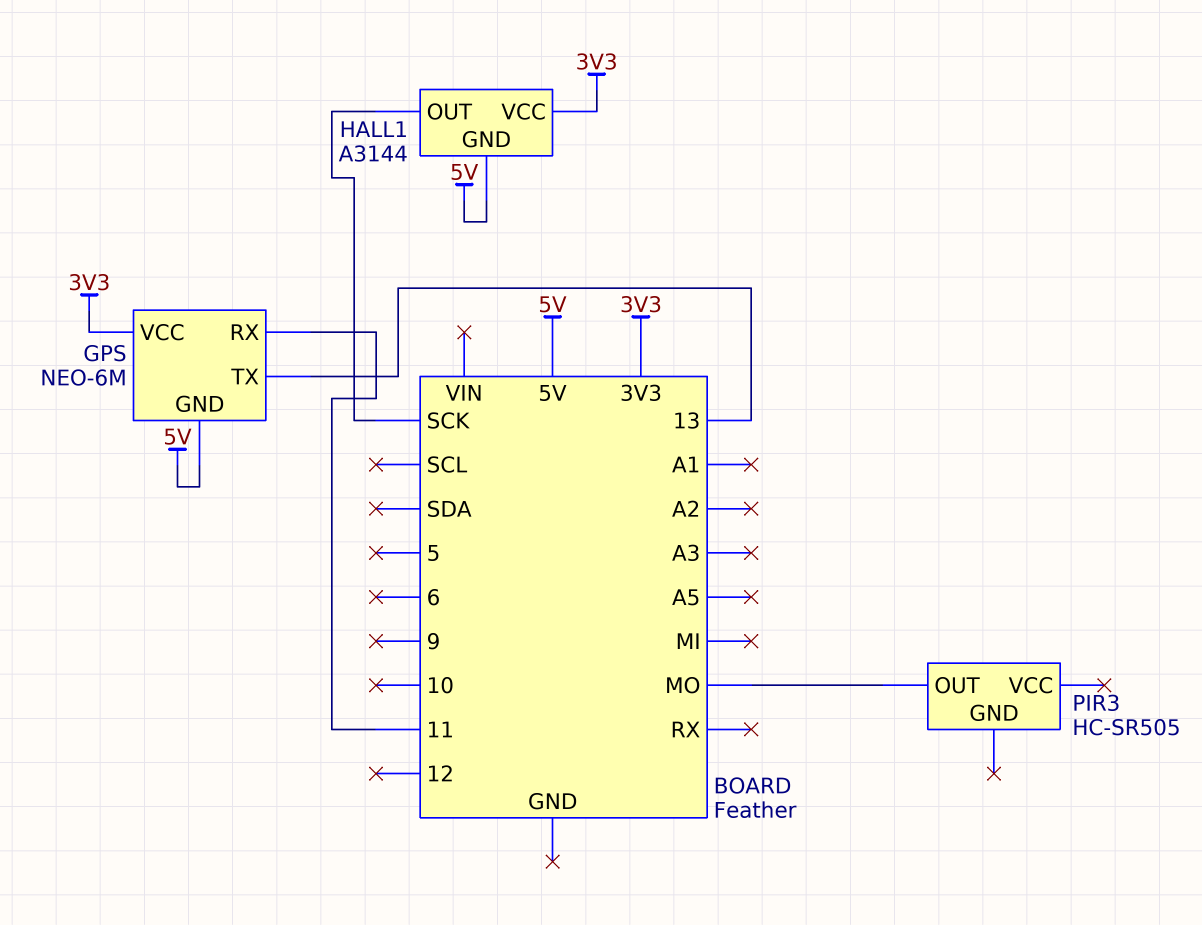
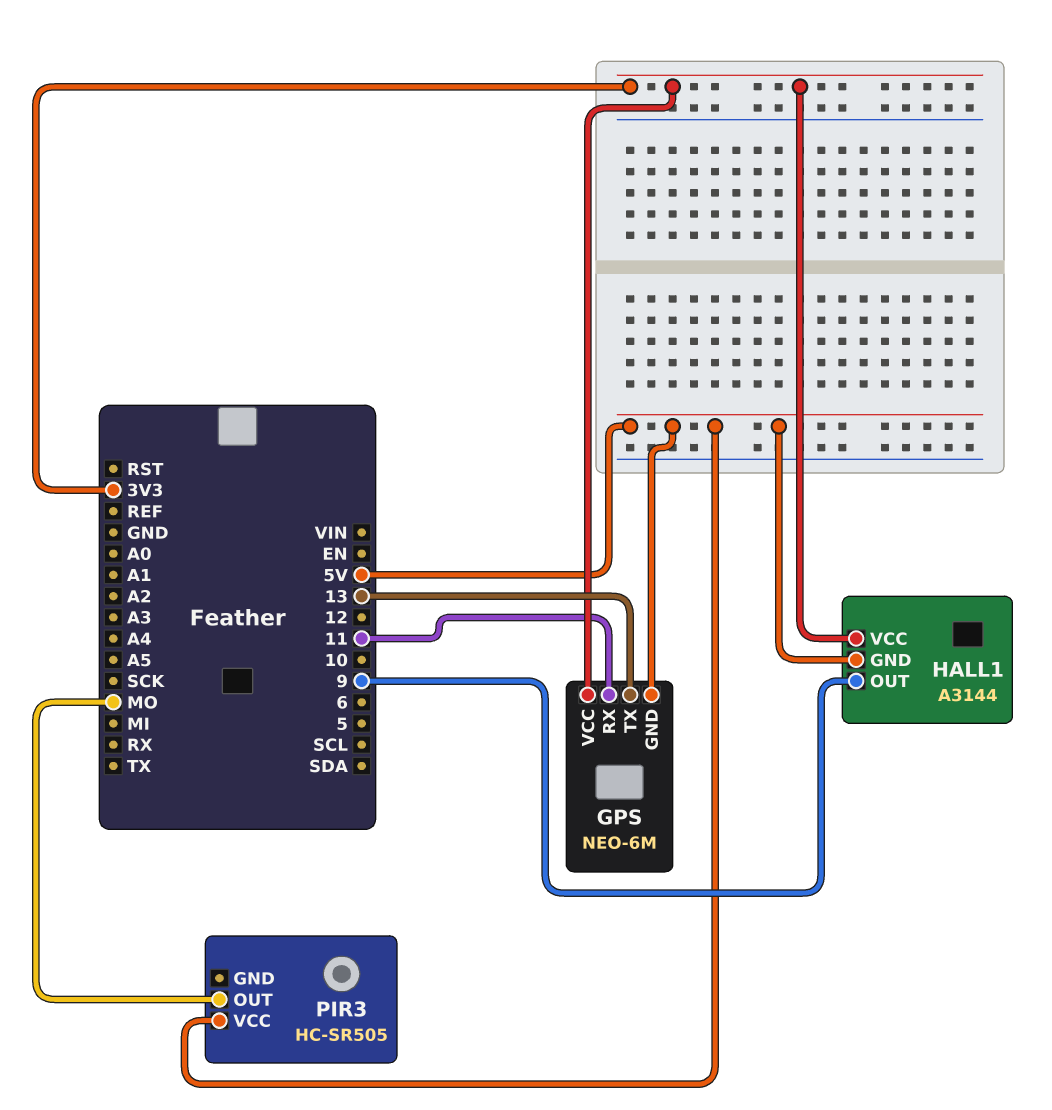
HALL1 pin OUT: SCK -> 9
PIR3 pin VCC: none -> 5V

